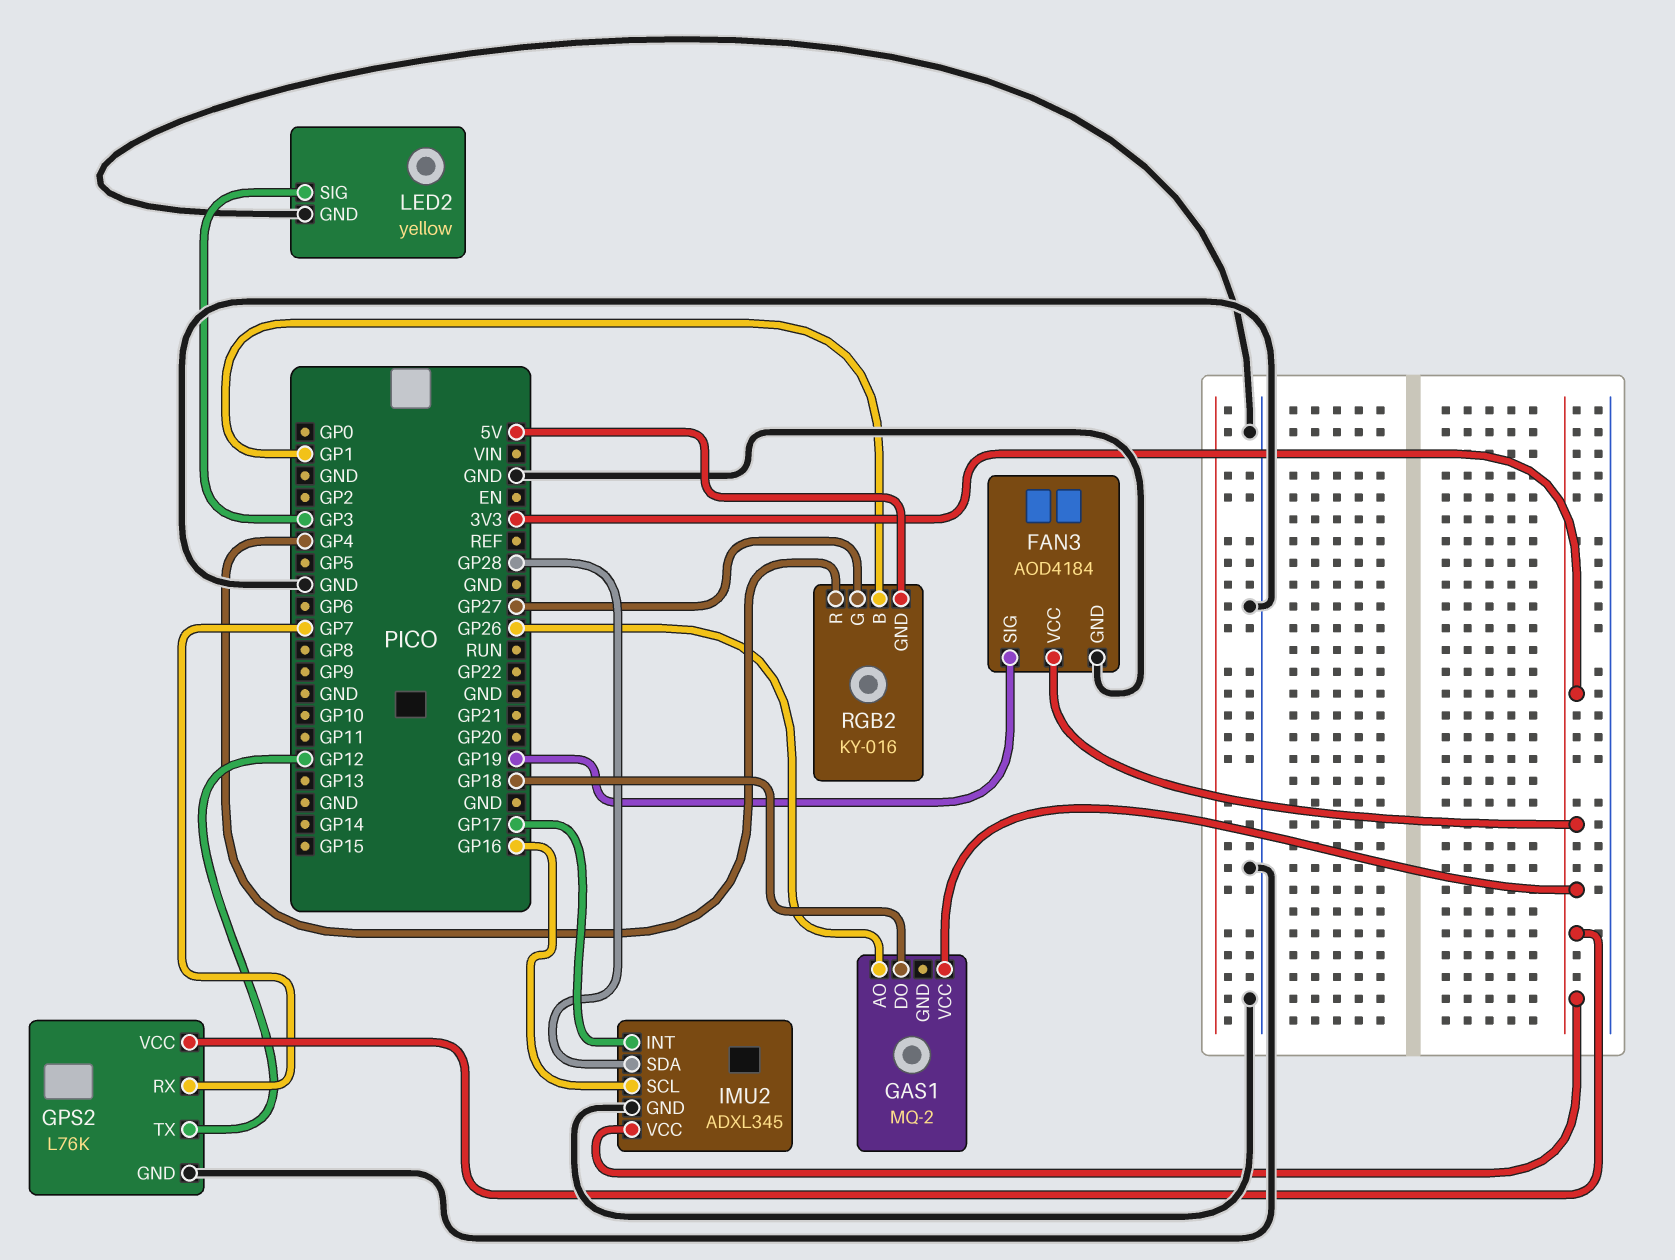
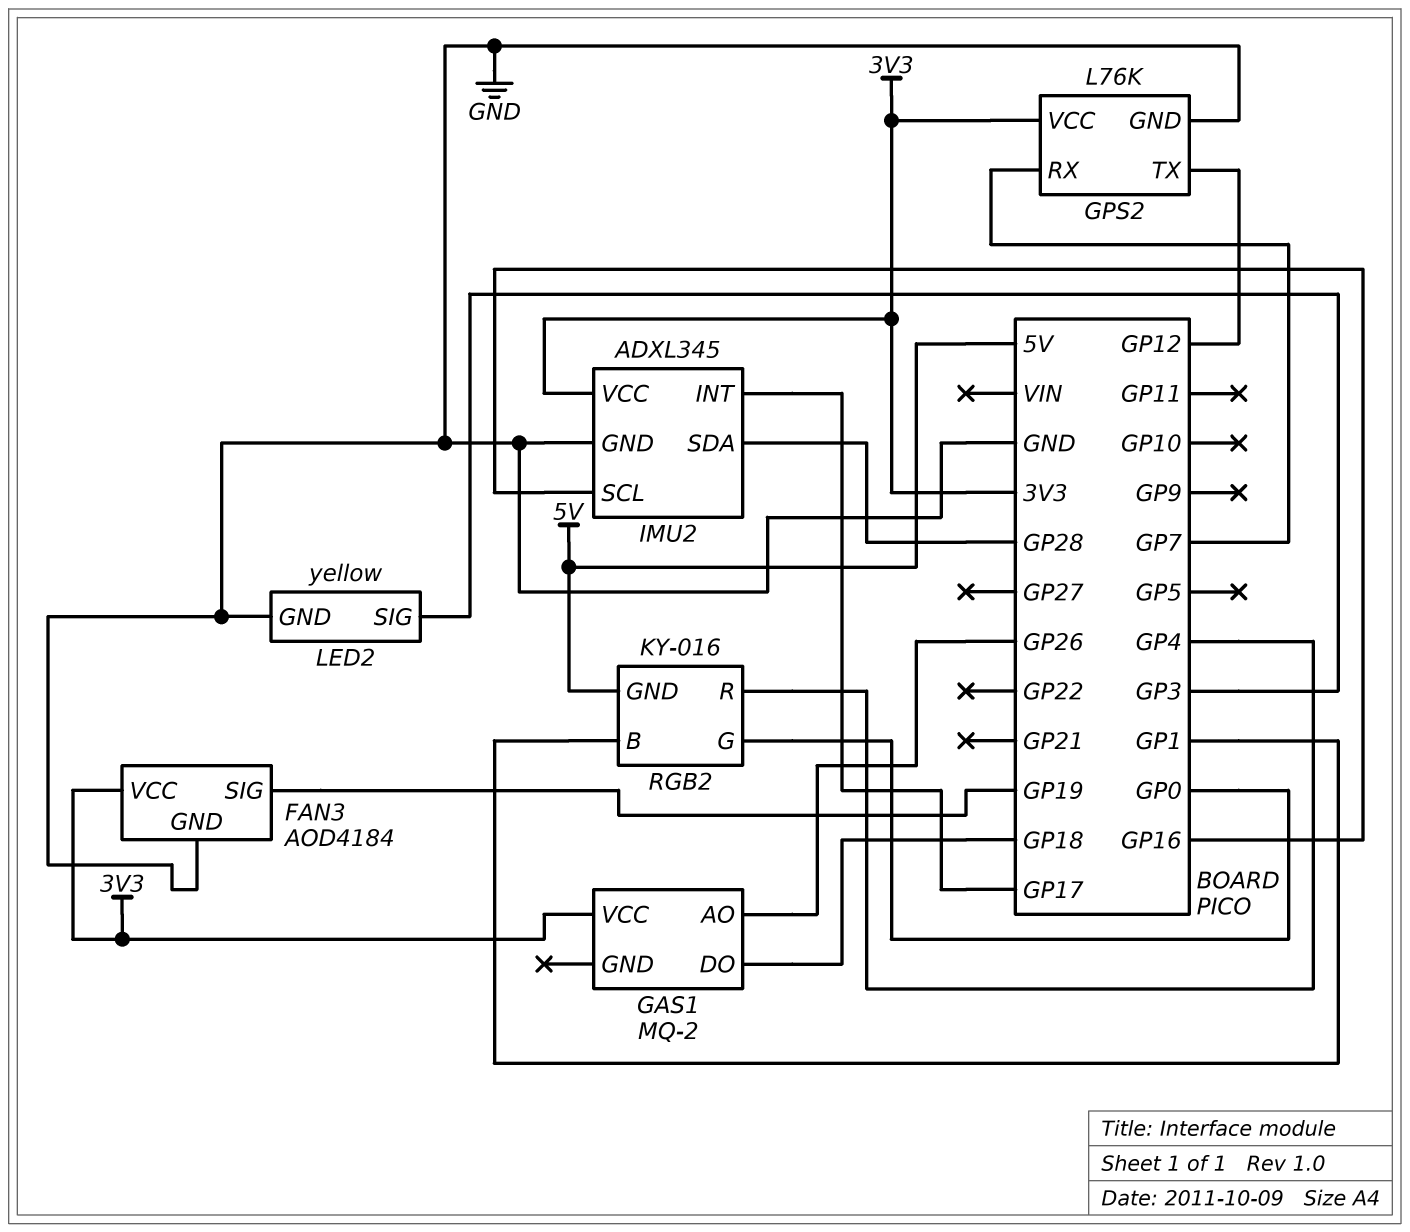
RGB2 pin G: GP27 -> GP0

